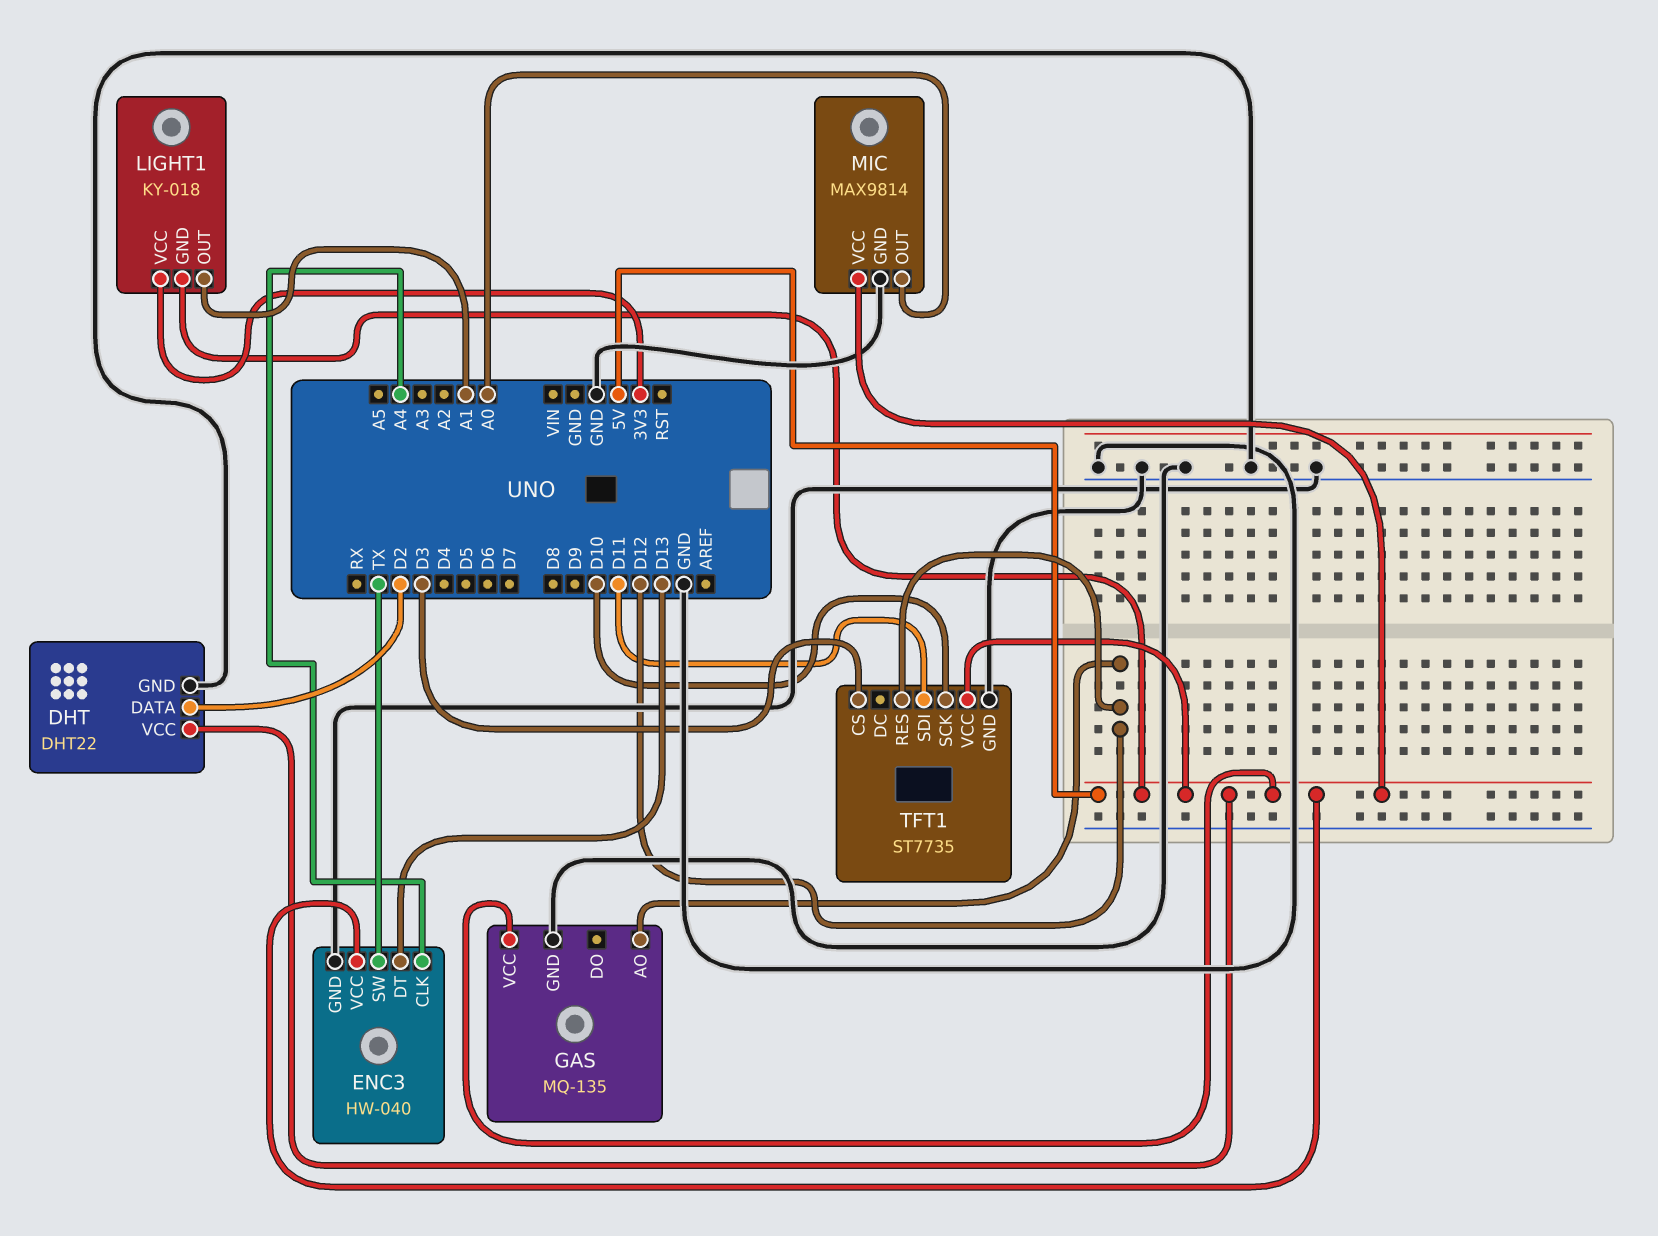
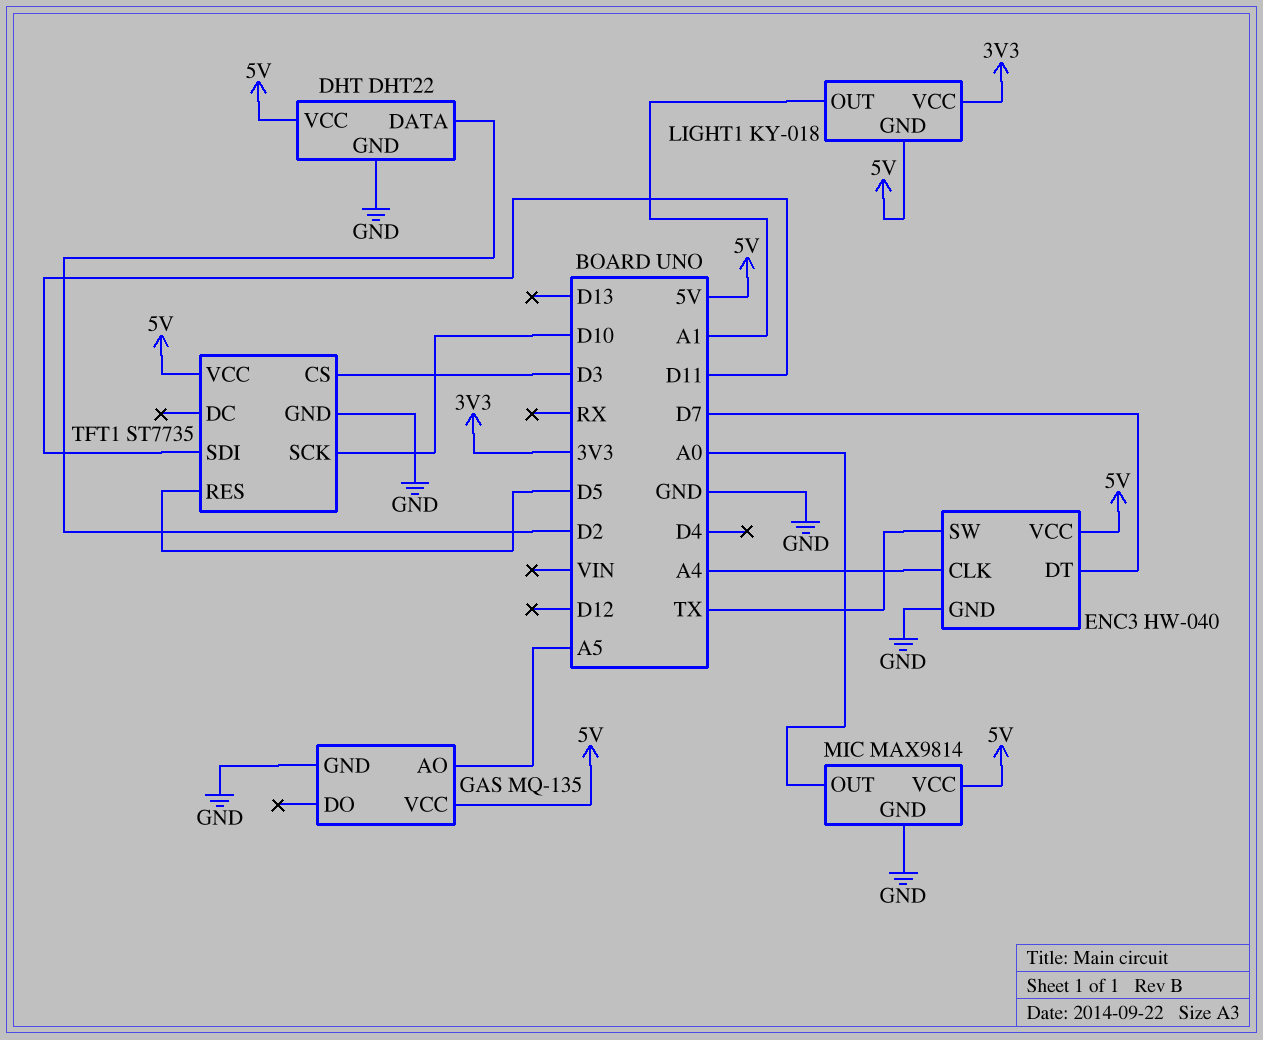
ENC3 pin DT: D13 -> D7
GAS pin AO: D12 -> A5
TFT1 pin RES: D12 -> D5

